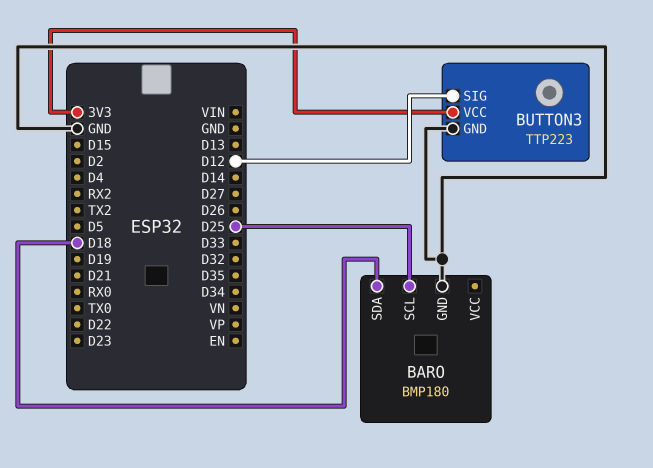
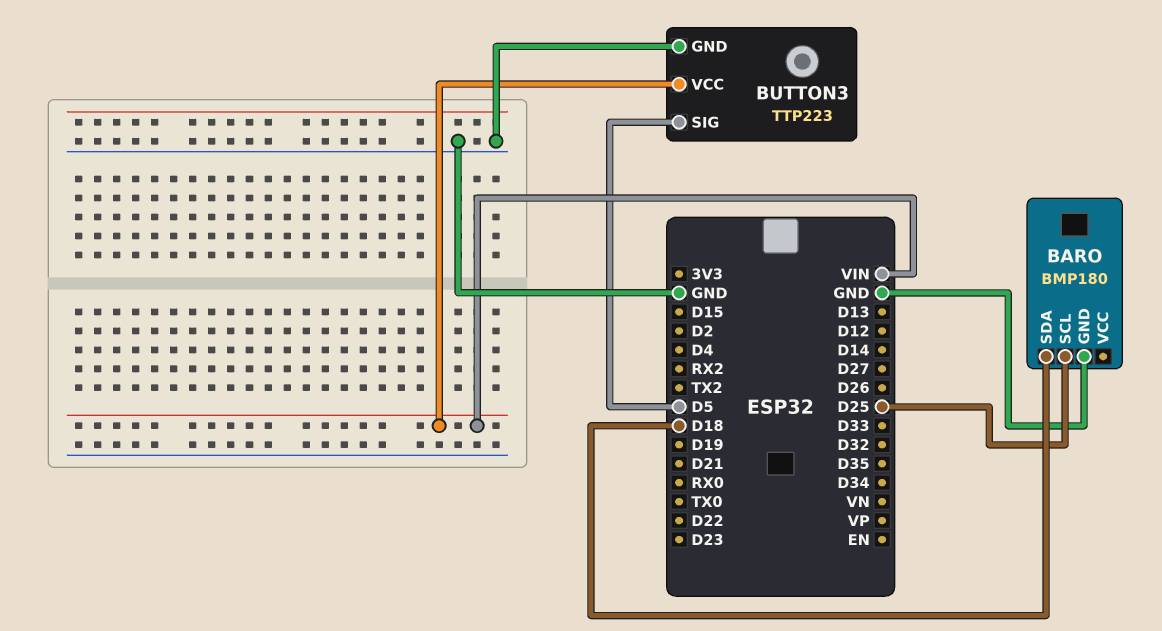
BUTTON3 pin SIG: D12 -> D5
BUTTON3 pin VCC: 3V3 -> VIN

